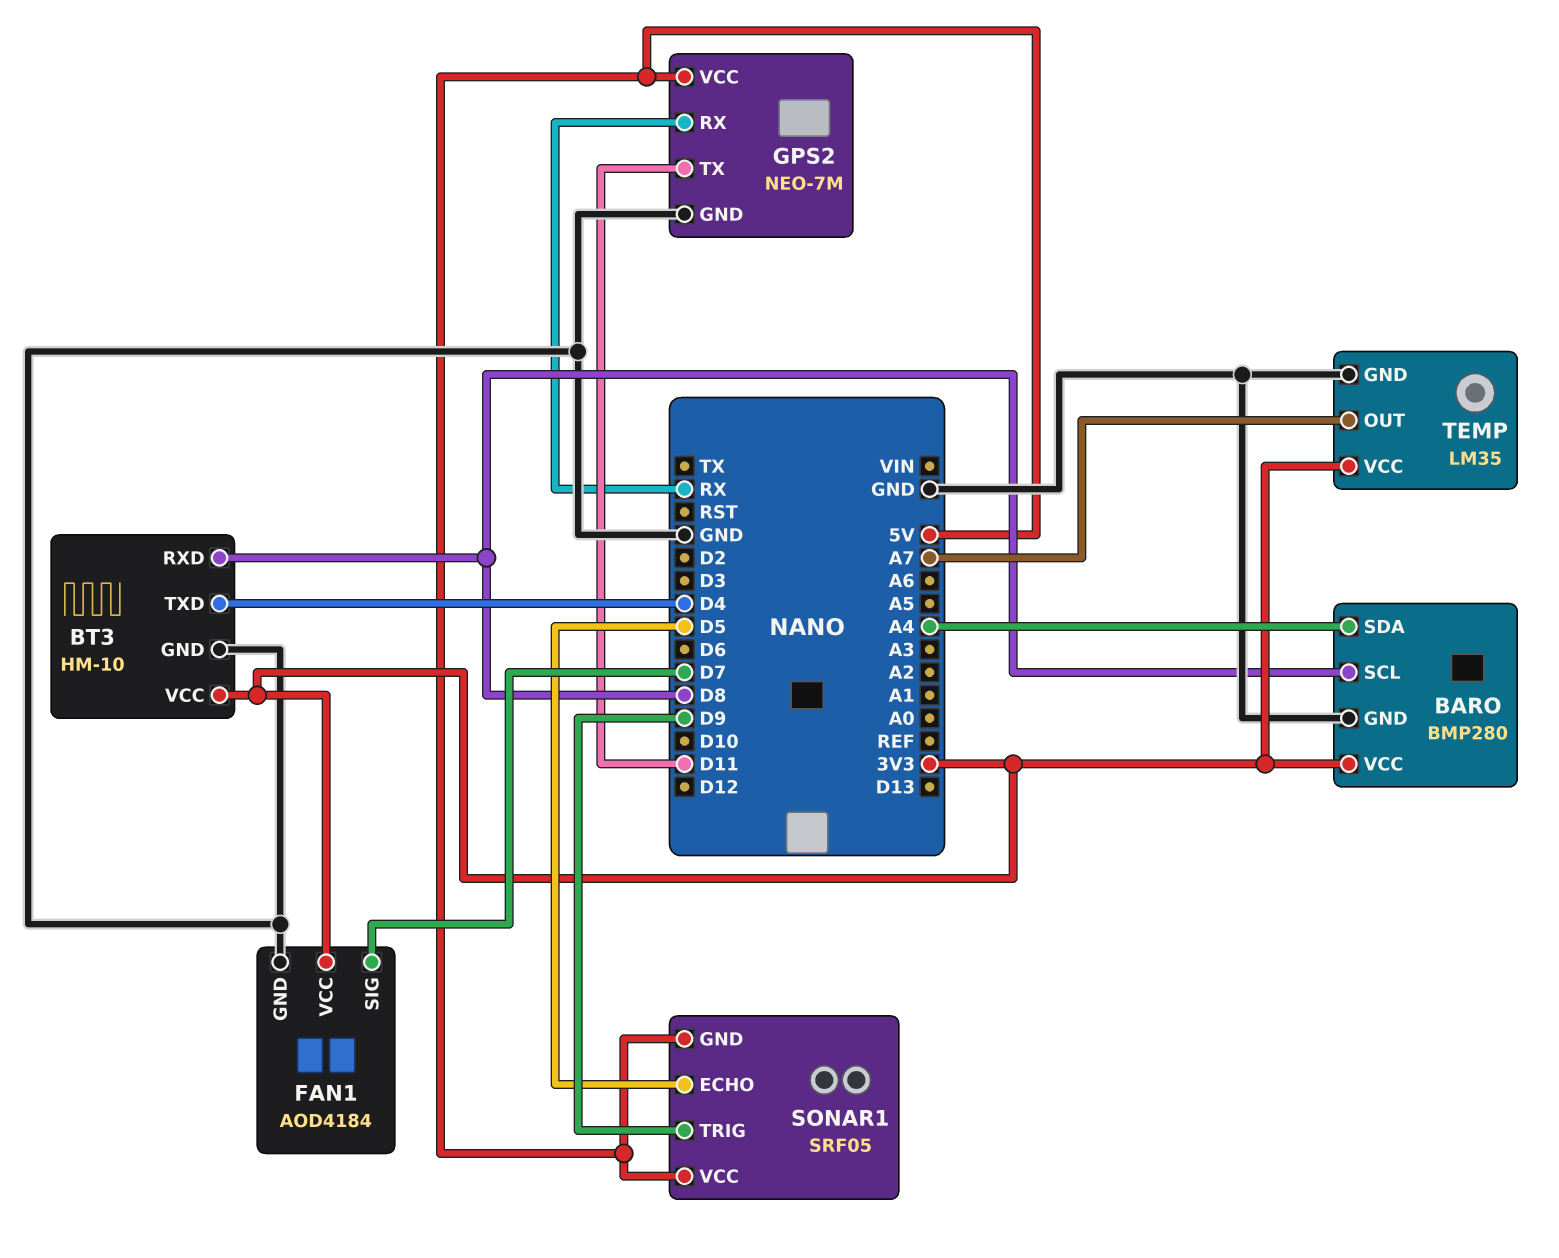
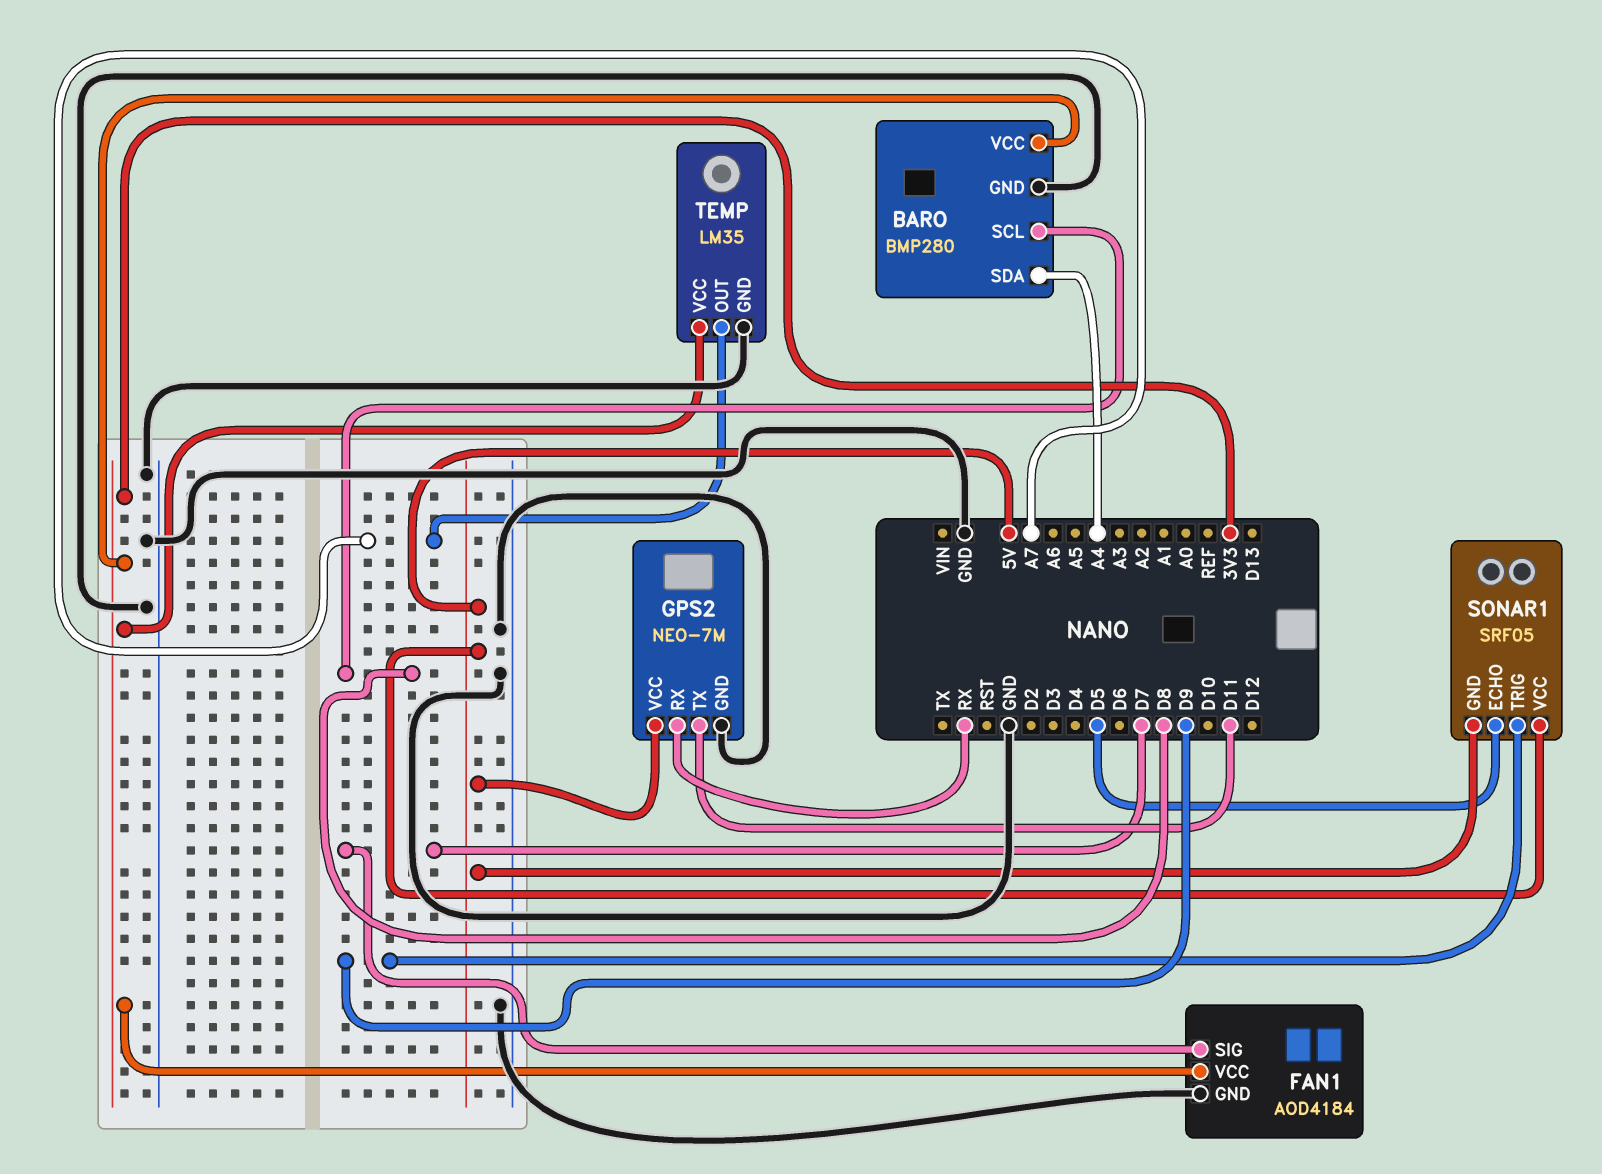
BT3: HM-10 -> none
BT3 pin GND: GND -> none
BT3 pin RXD: D8 -> none
BT3 pin TXD: D4 -> none
BT3 pin VCC: 3V3 -> none

